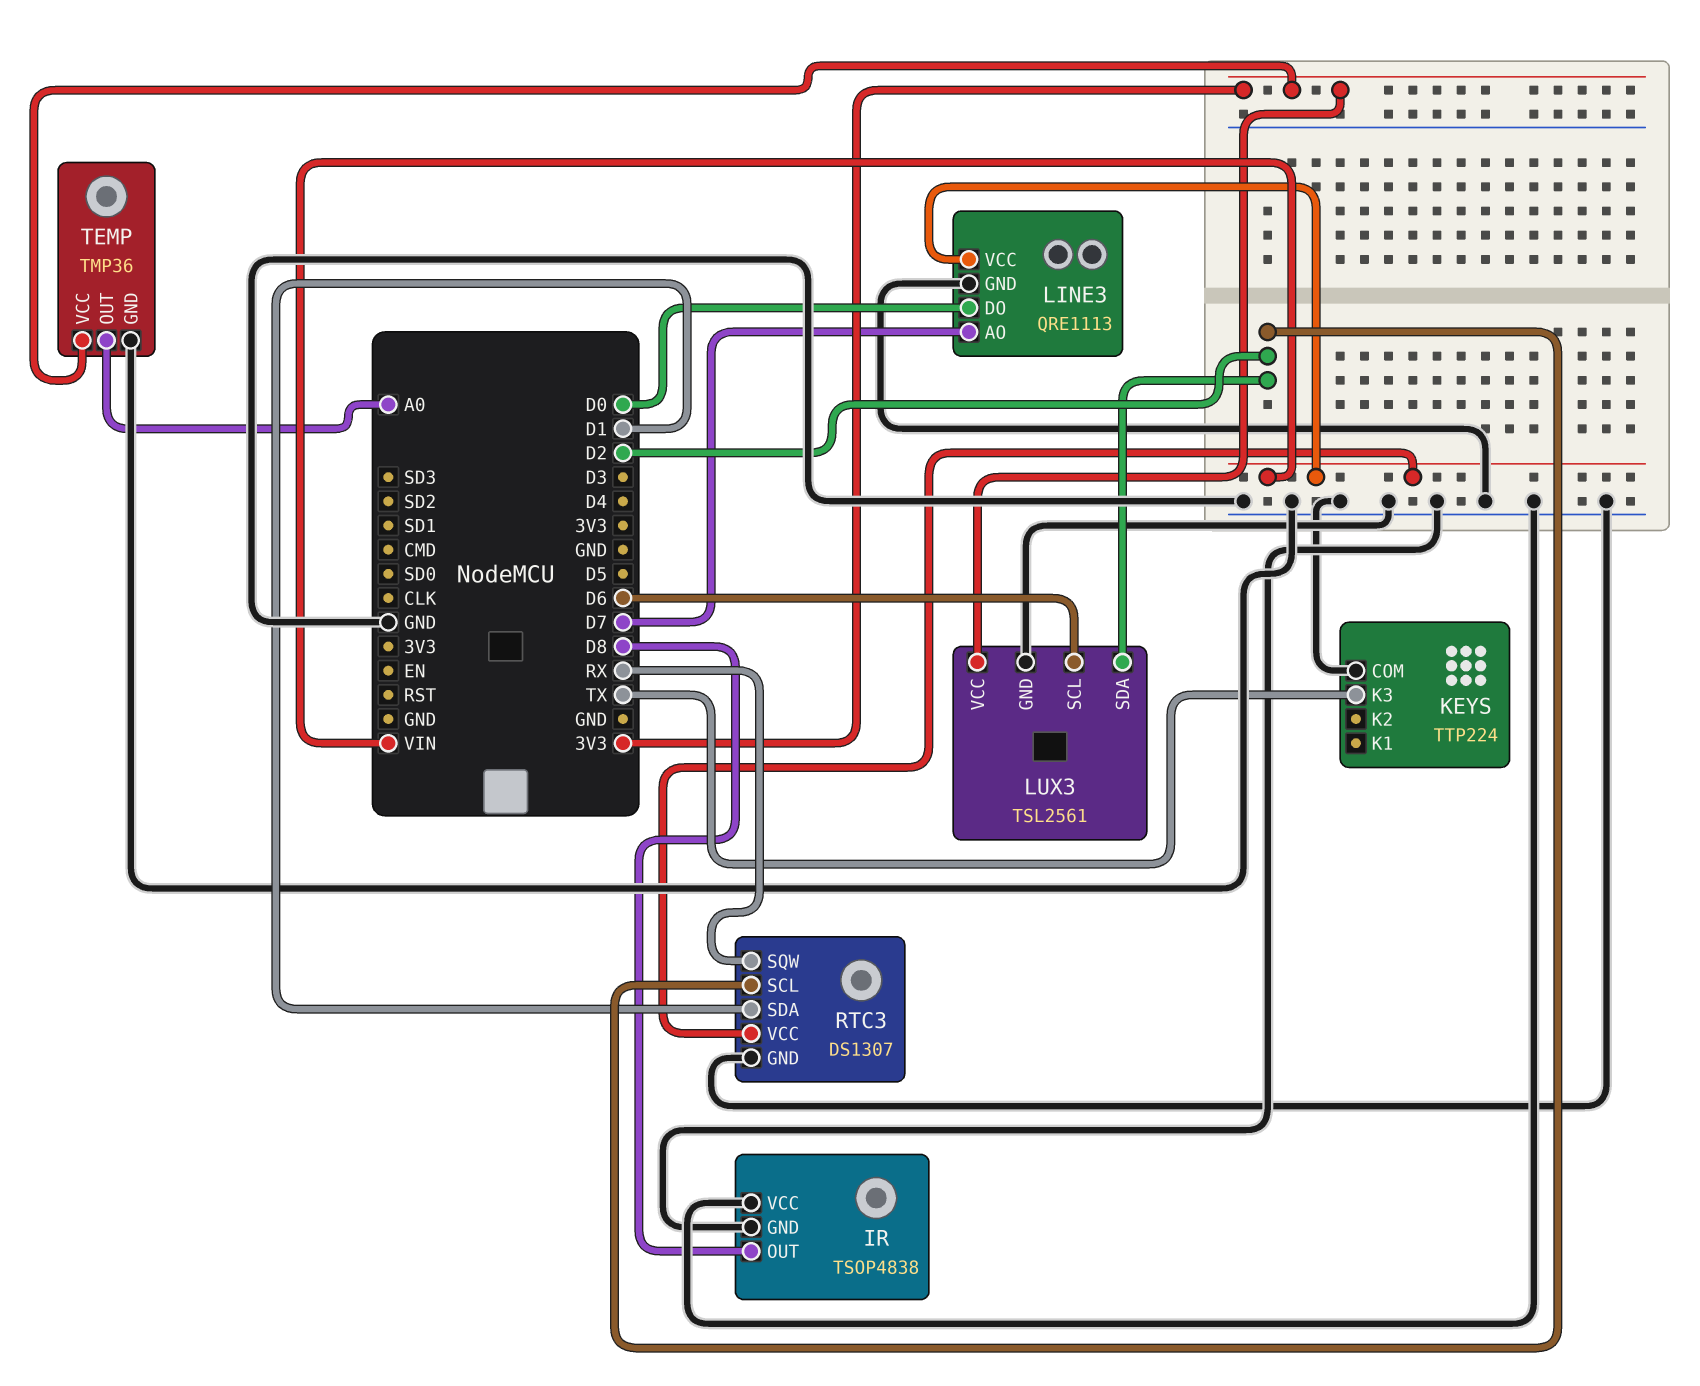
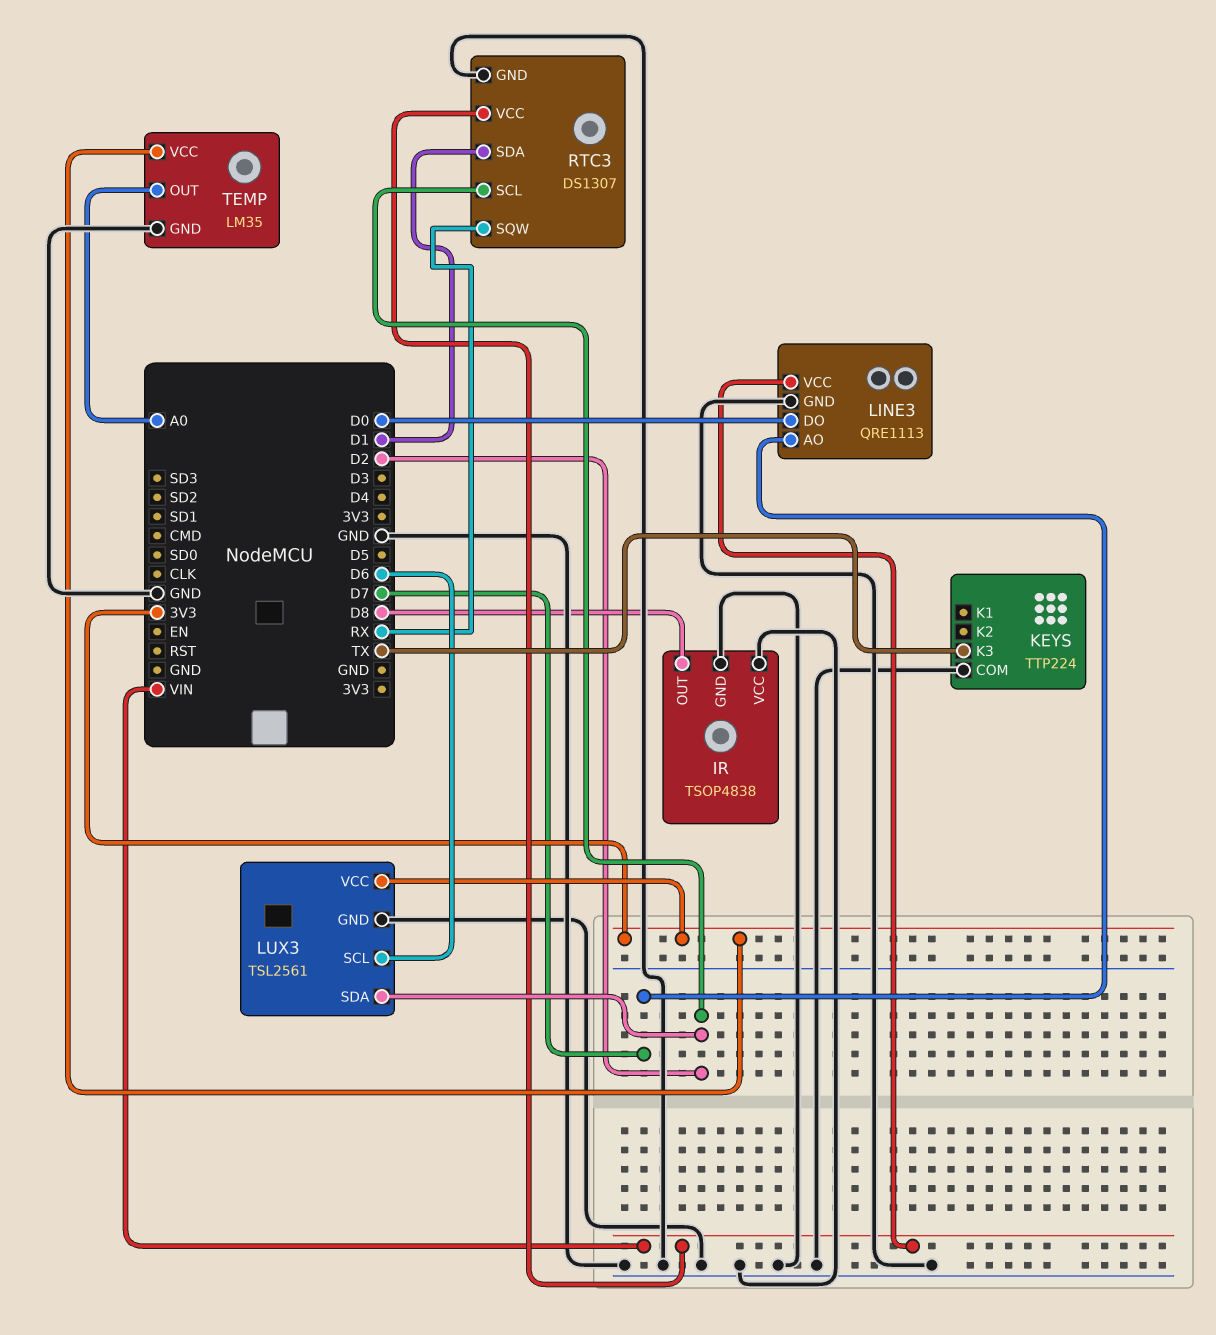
TEMP: TMP36 -> LM35

